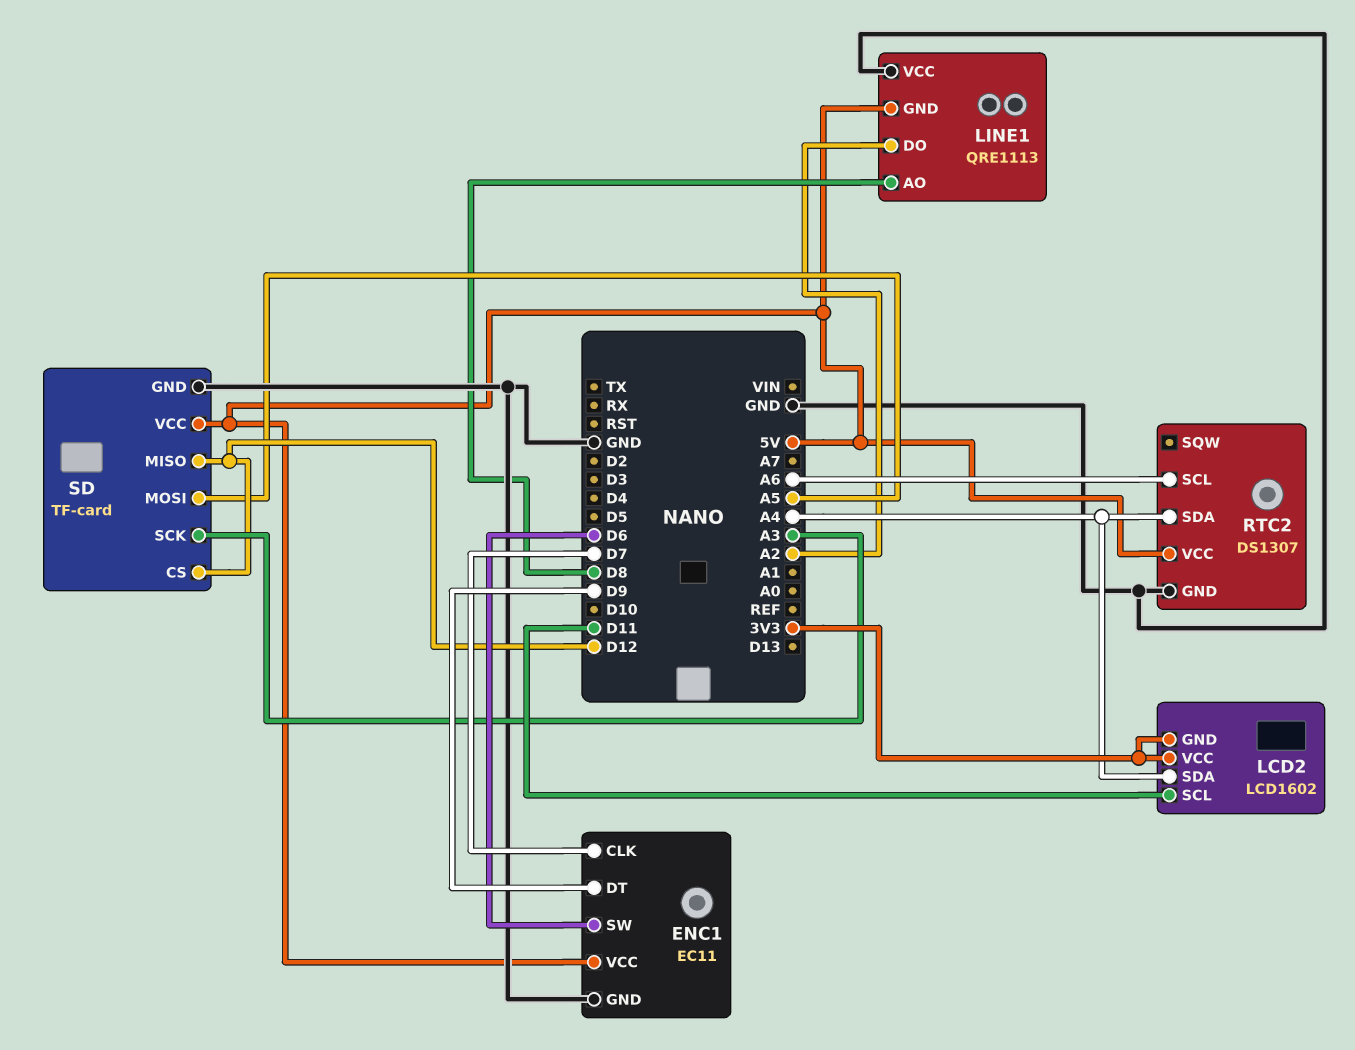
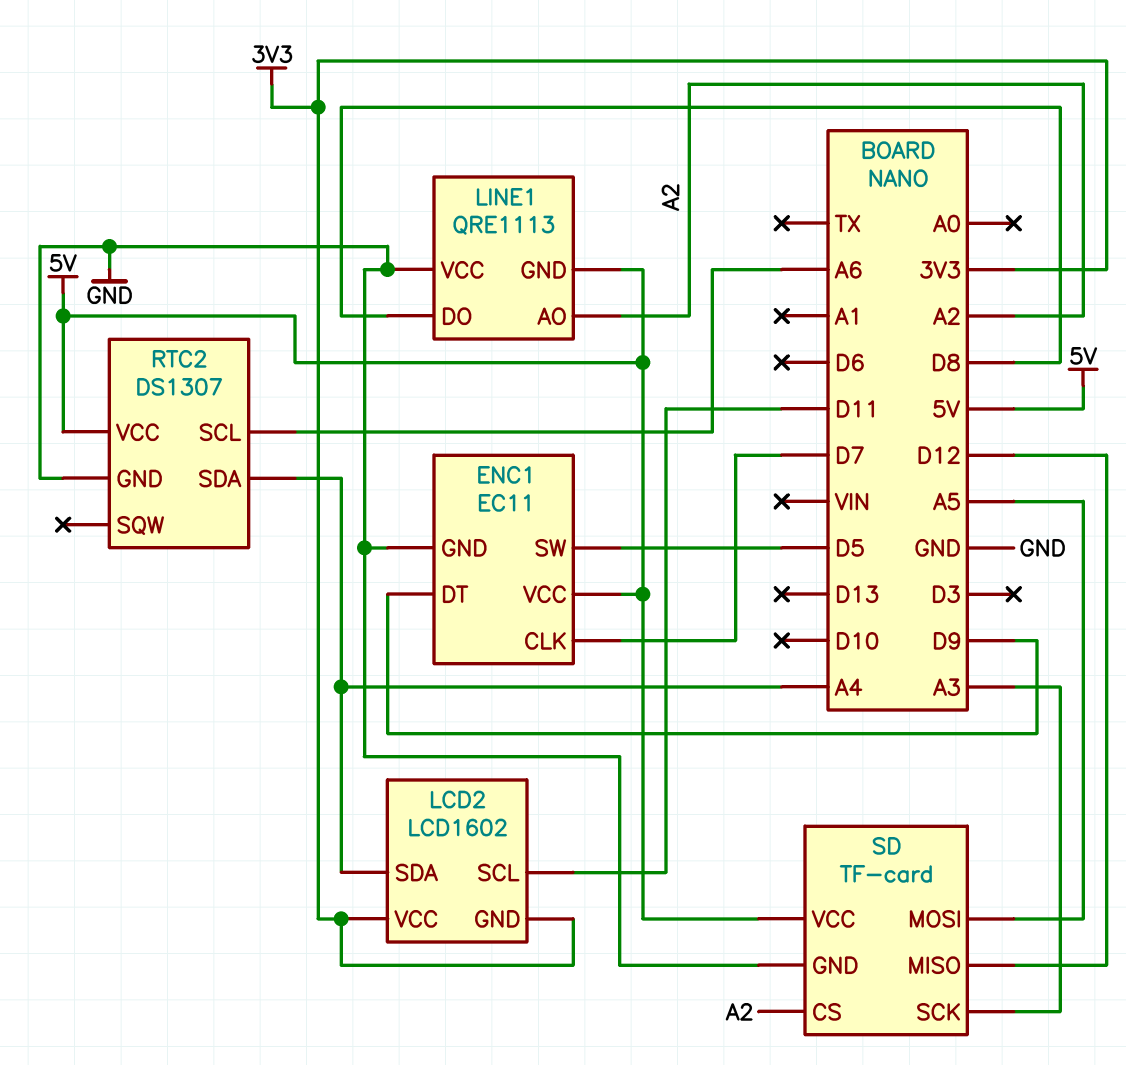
ENC1 pin SW: D6 -> D5
LINE1 pin AO: D8 -> A2
LINE1 pin DO: A2 -> D8
SD pin CS: D12 -> A2

